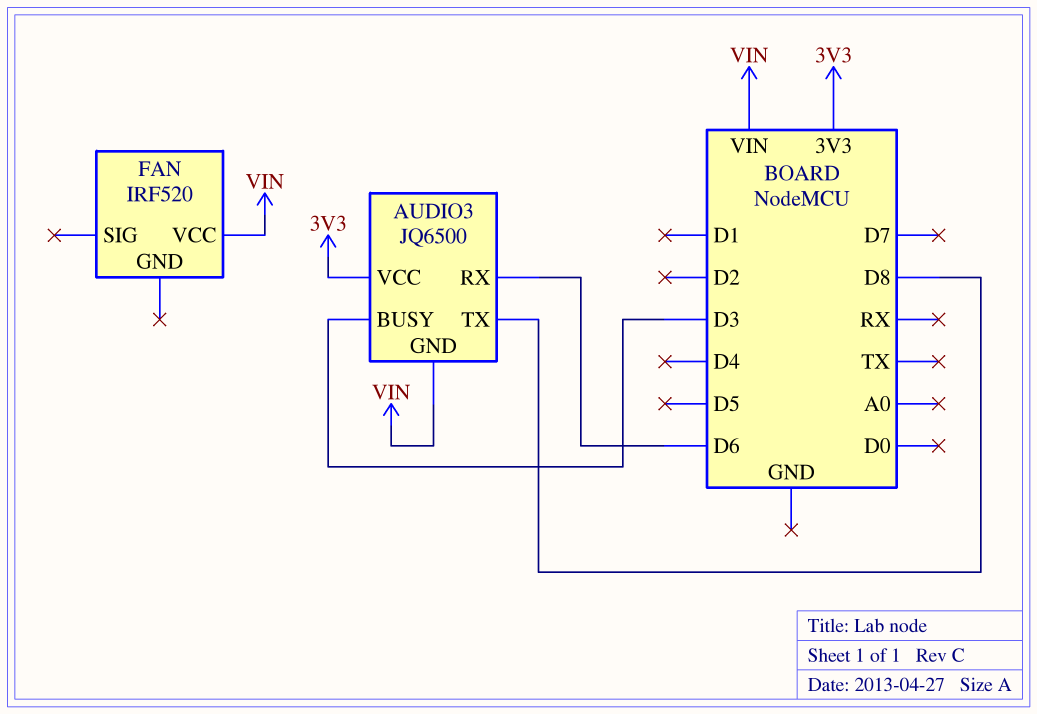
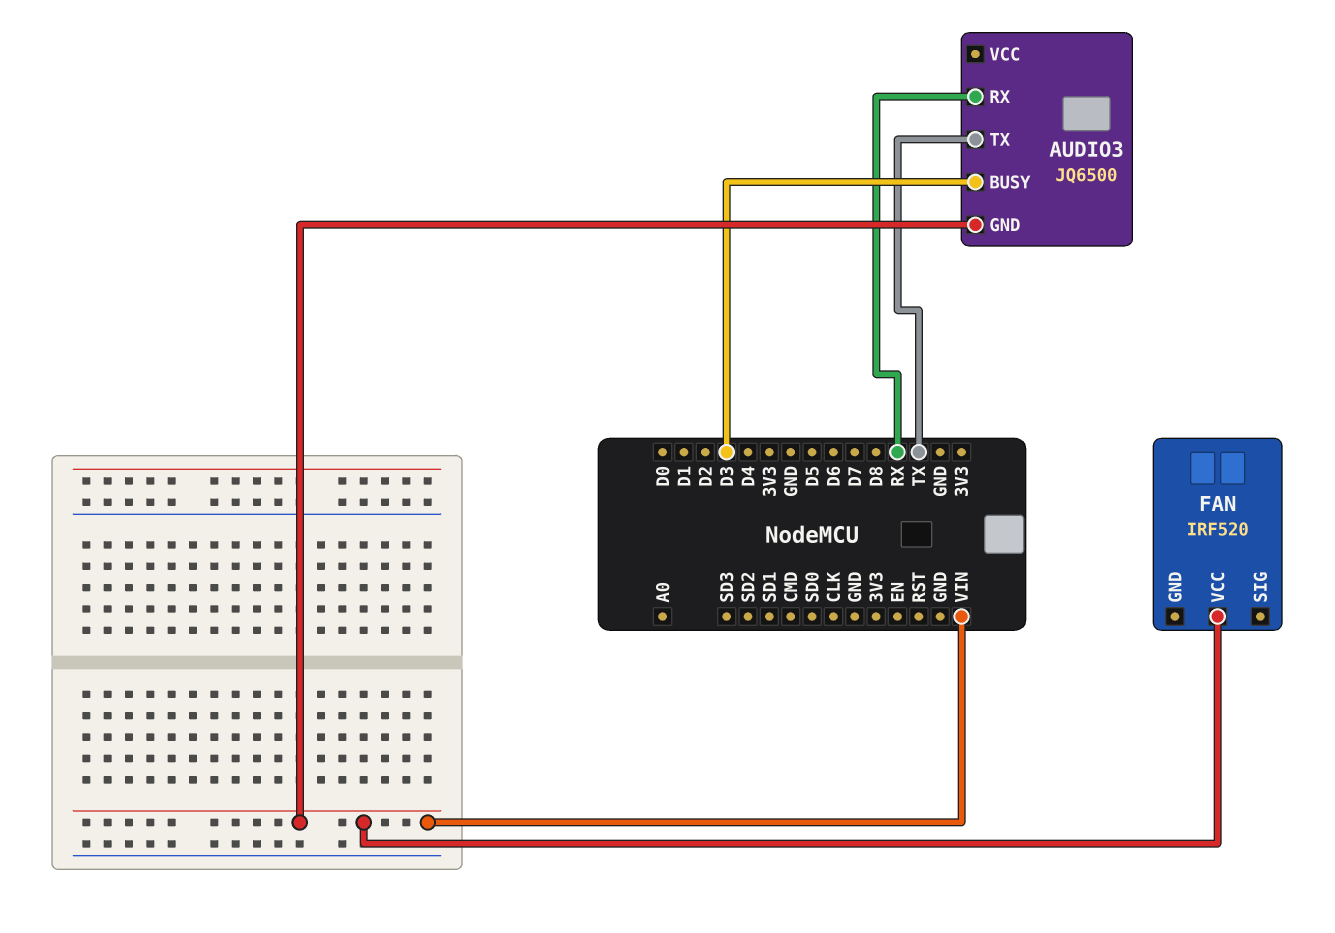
AUDIO3 pin RX: D6 -> RX
AUDIO3 pin TX: D8 -> TX
AUDIO3 pin VCC: 3V3 -> none

